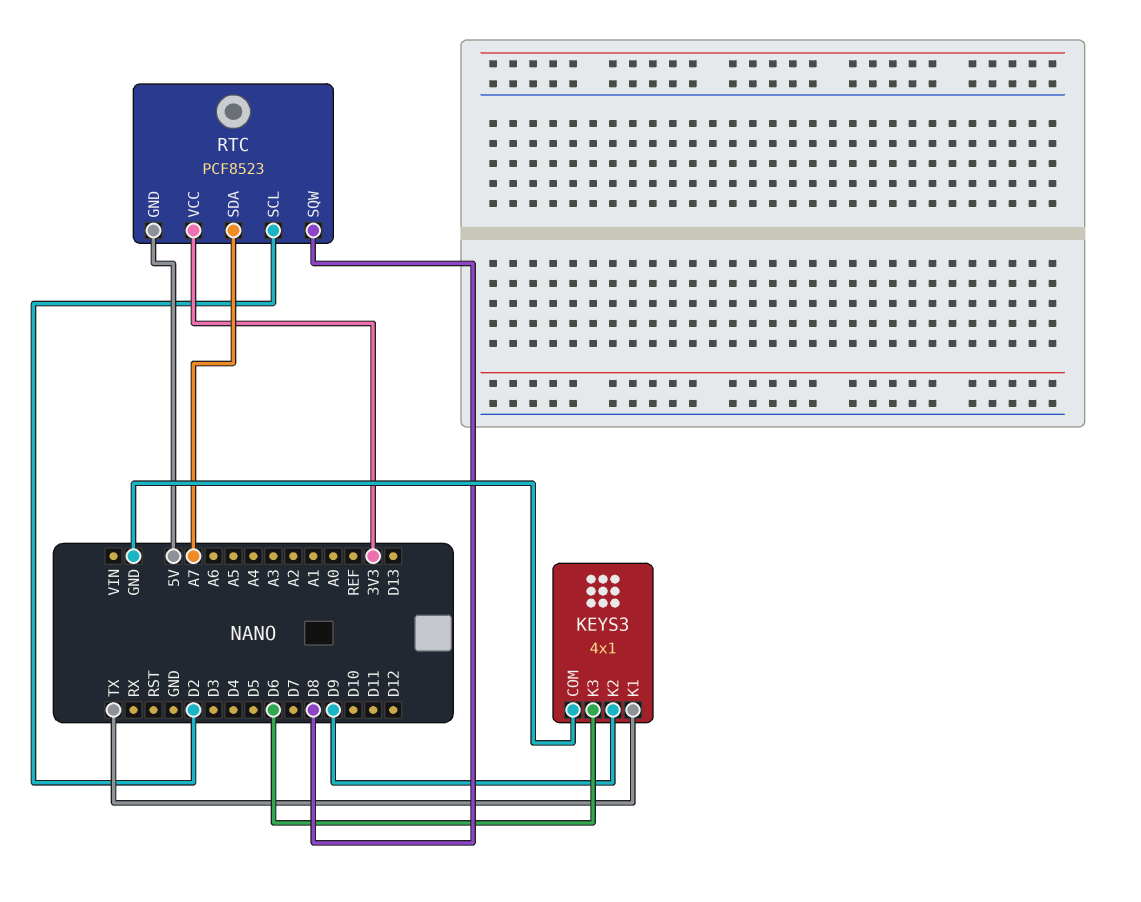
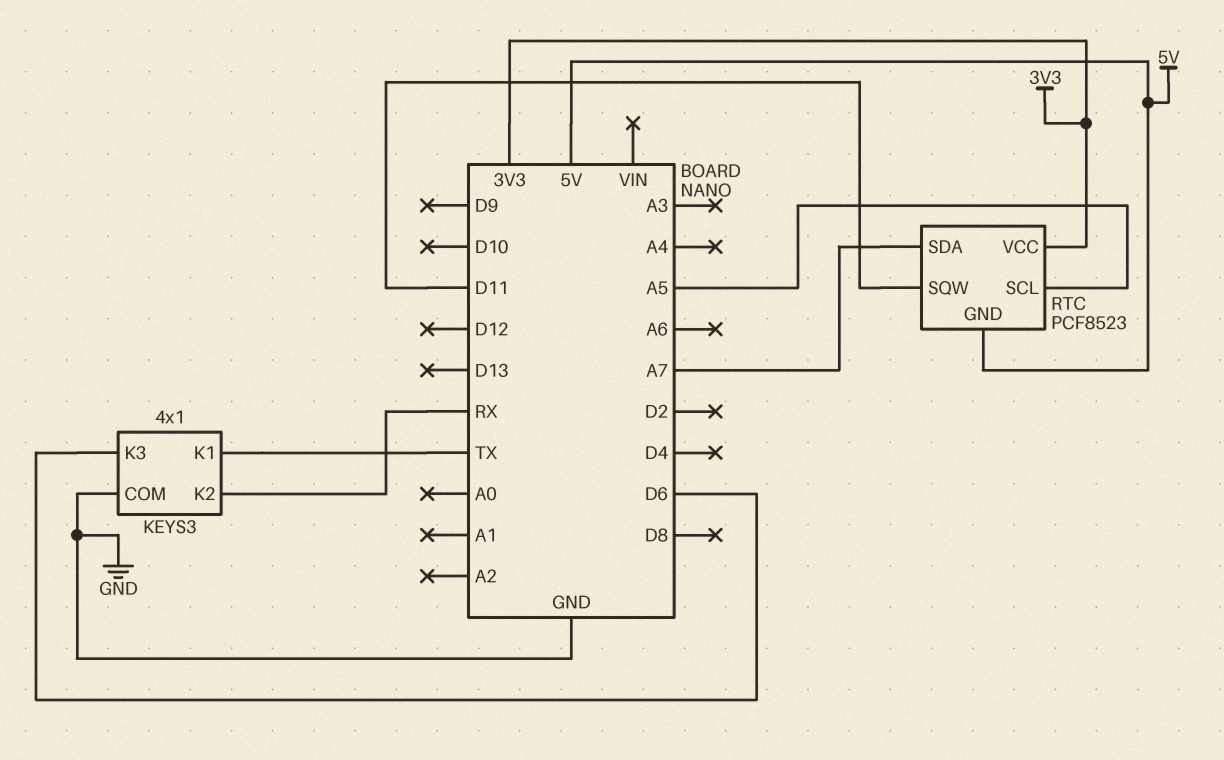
KEYS3 pin K2: D9 -> RX
RTC pin SCL: D2 -> A5
RTC pin SQW: D8 -> D11

